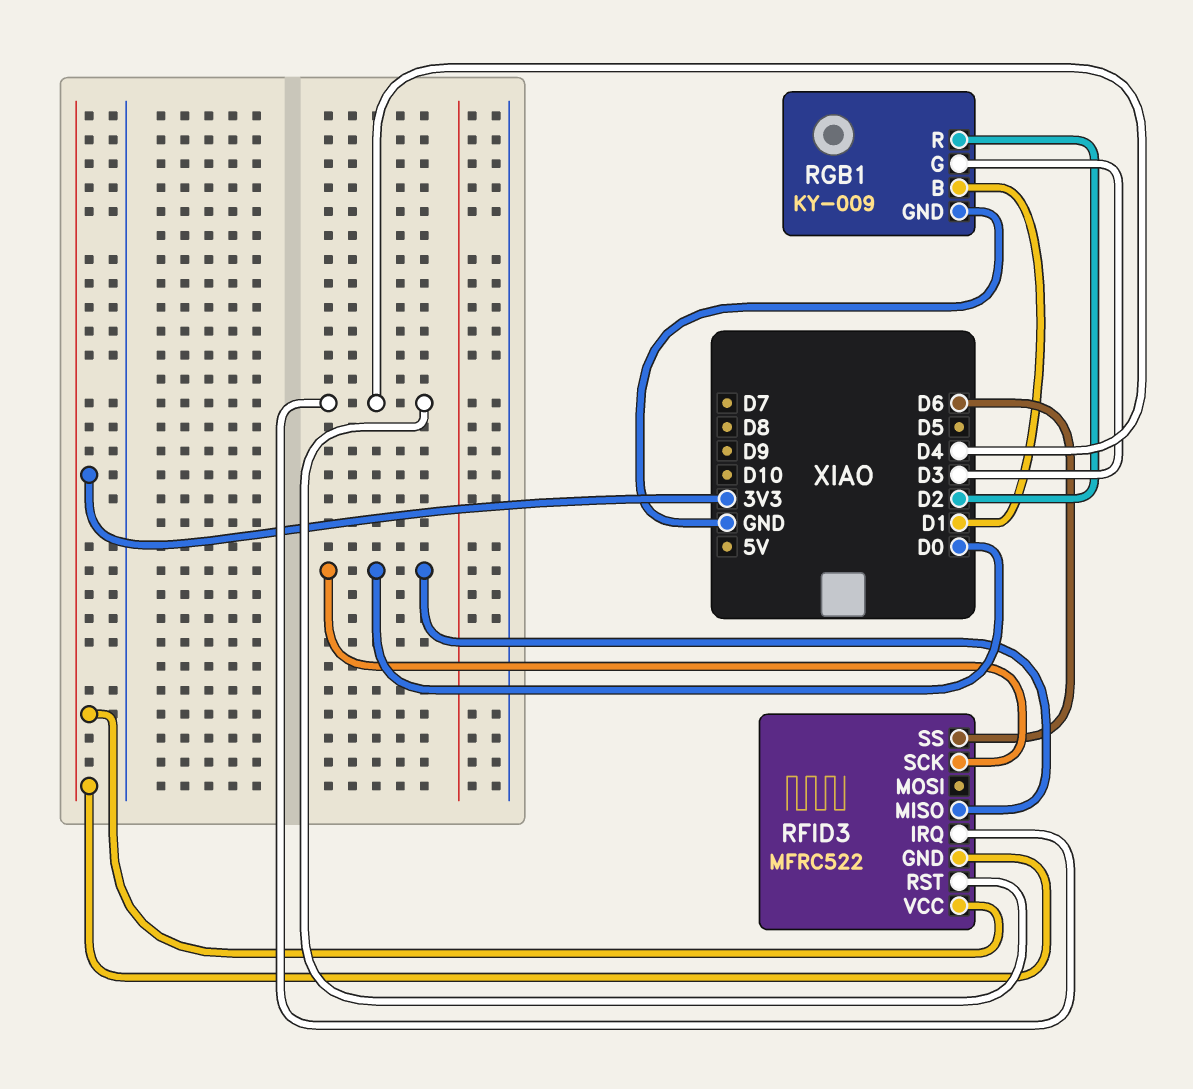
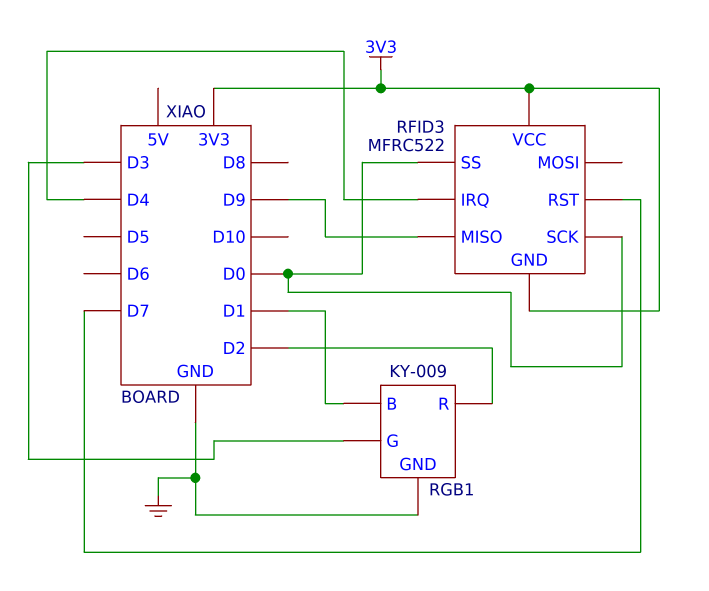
RFID3 pin MISO: D0 -> D9
RFID3 pin RST: D4 -> D7
RFID3 pin SS: D6 -> D0

